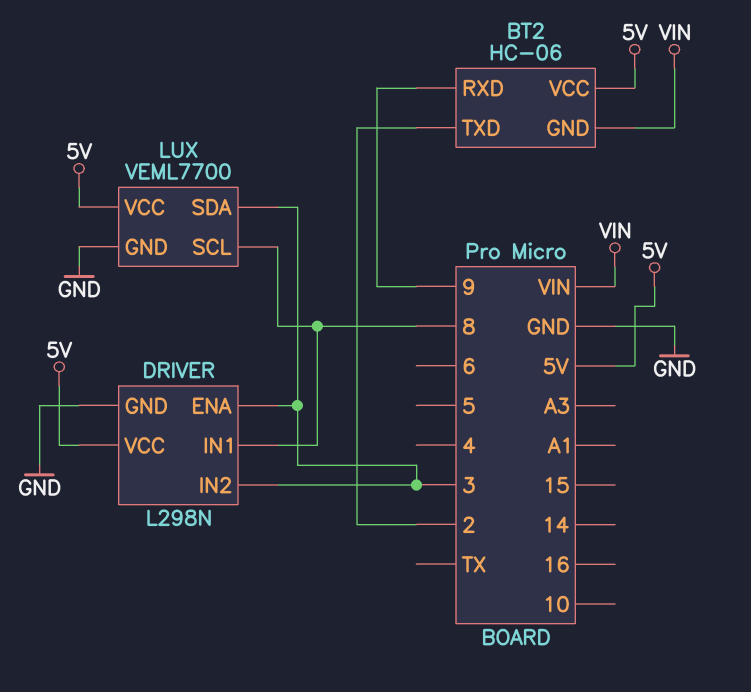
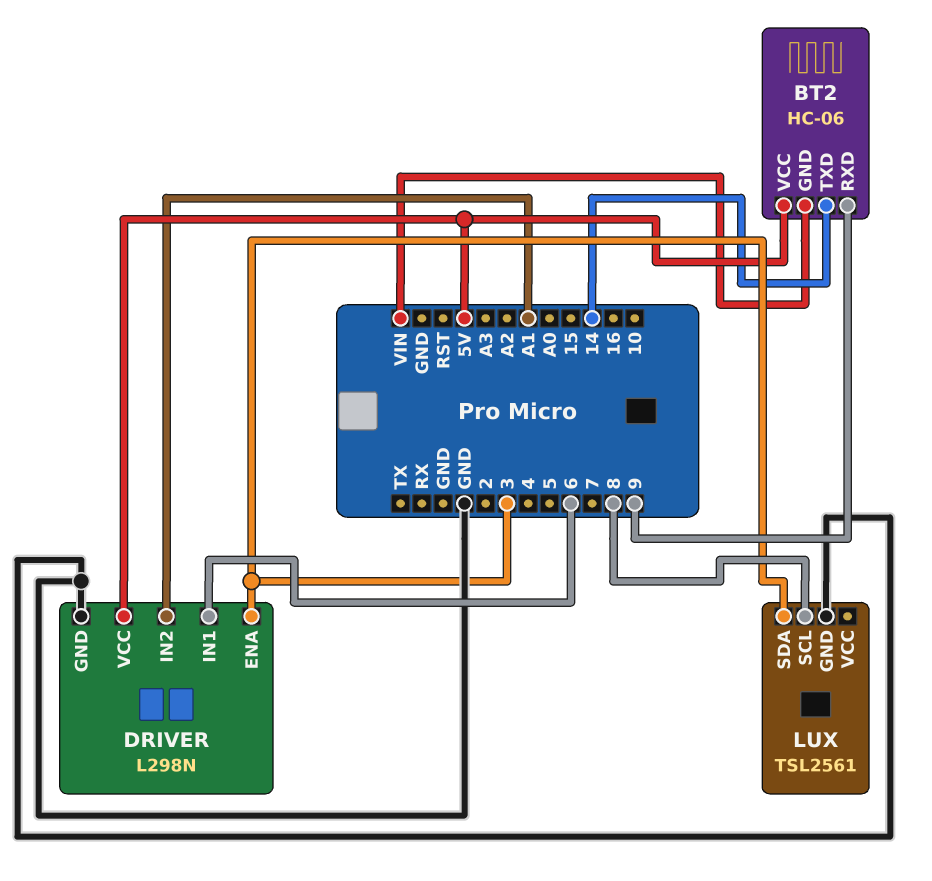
BT2 pin TXD: 2 -> 14
DRIVER pin IN1: 8 -> 6
DRIVER pin IN2: 3 -> A1
LUX: VEML7700 -> TSL2561
LUX pin VCC: 5V -> none

